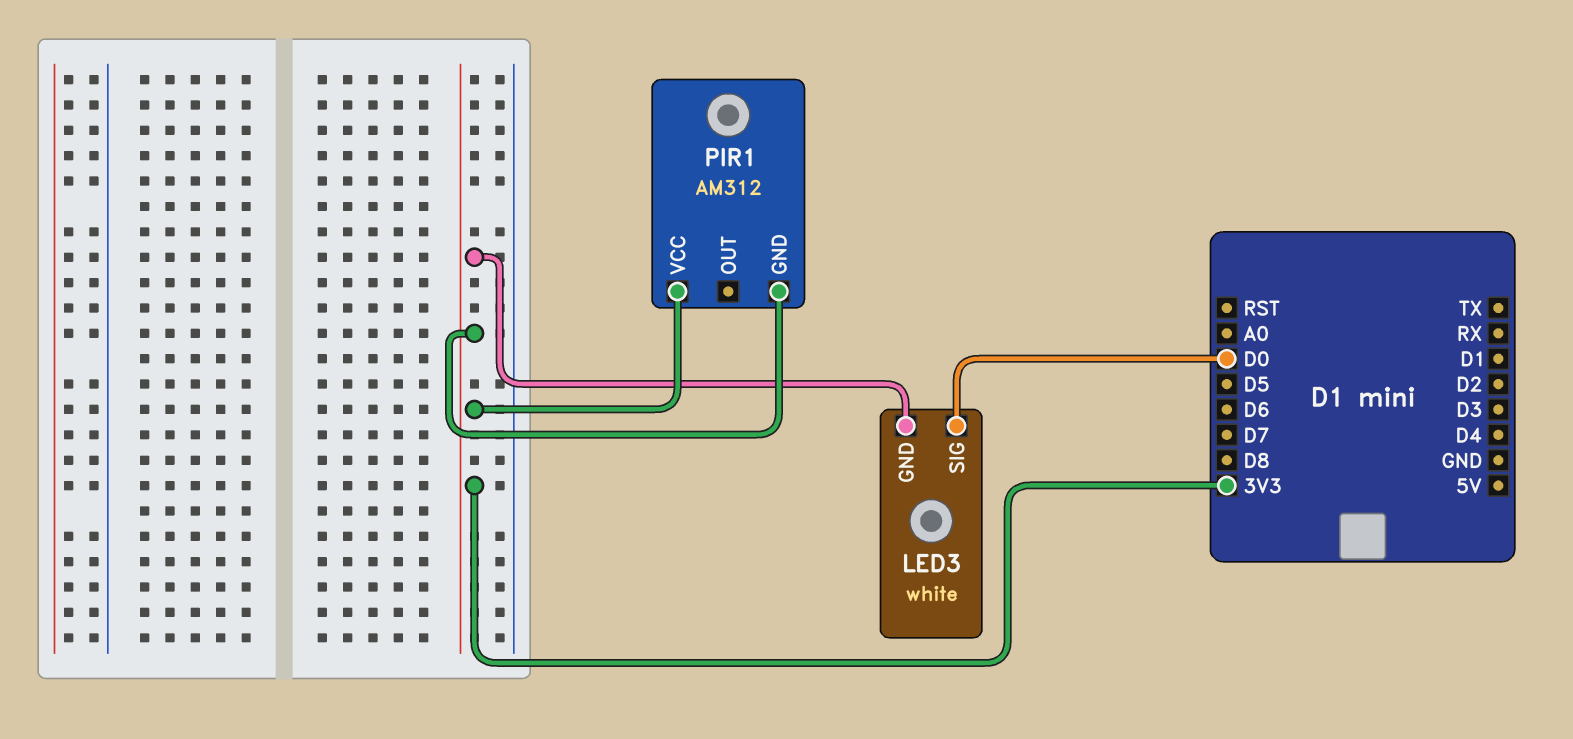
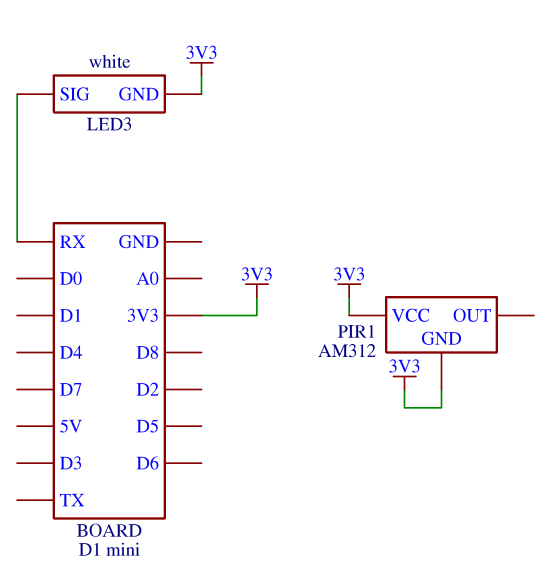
LED3 pin SIG: D0 -> RX

